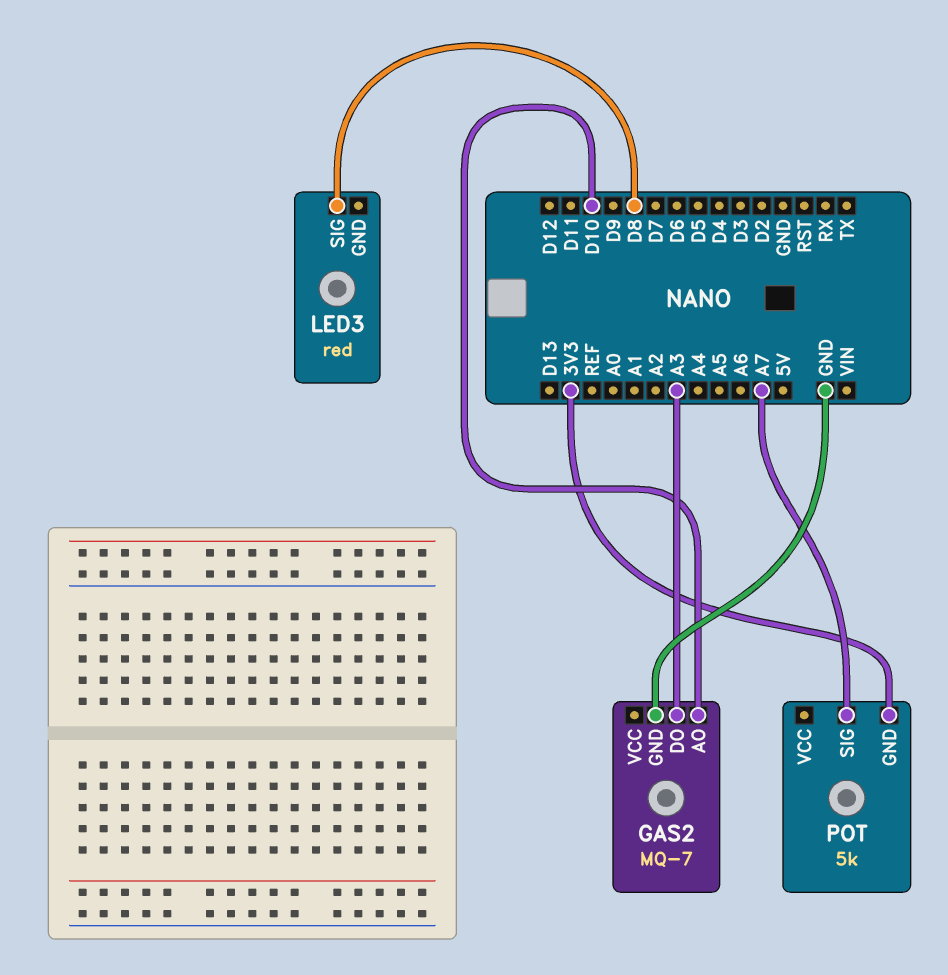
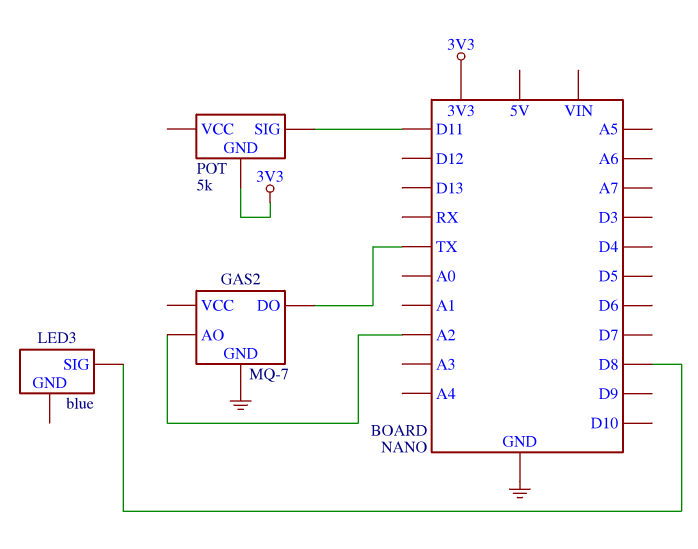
GAS2 pin AO: D10 -> A2
GAS2 pin DO: A3 -> TX
LED3: red -> blue
POT pin SIG: A7 -> D11

